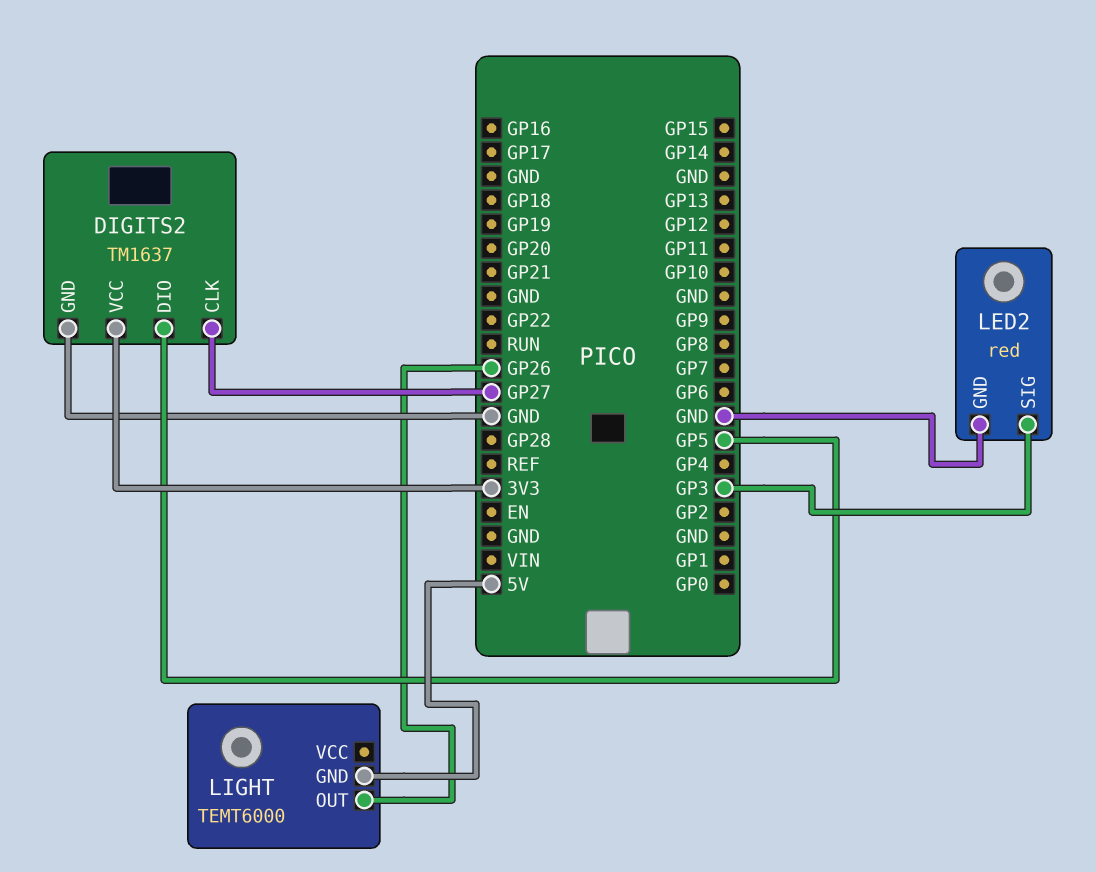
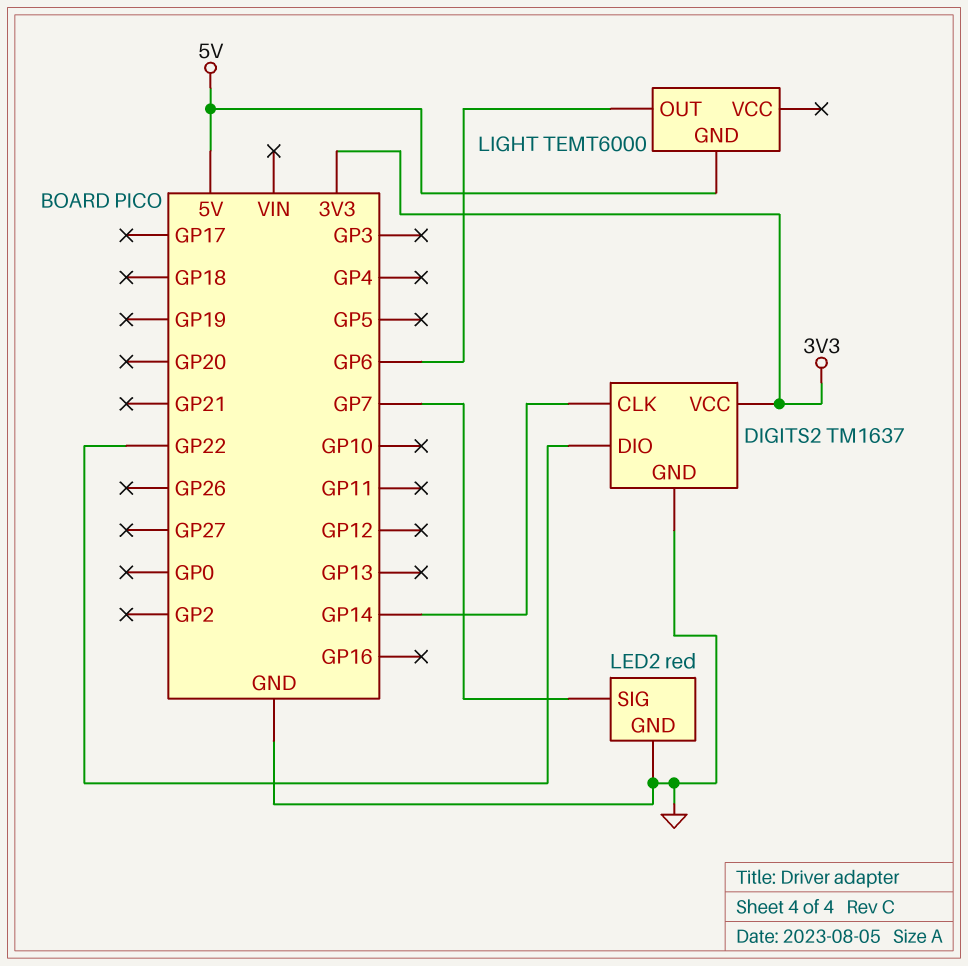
DIGITS2 pin CLK: GP27 -> GP14
DIGITS2 pin DIO: GP5 -> GP22
LED2 pin SIG: GP3 -> GP7
LIGHT pin OUT: GP26 -> GP6

